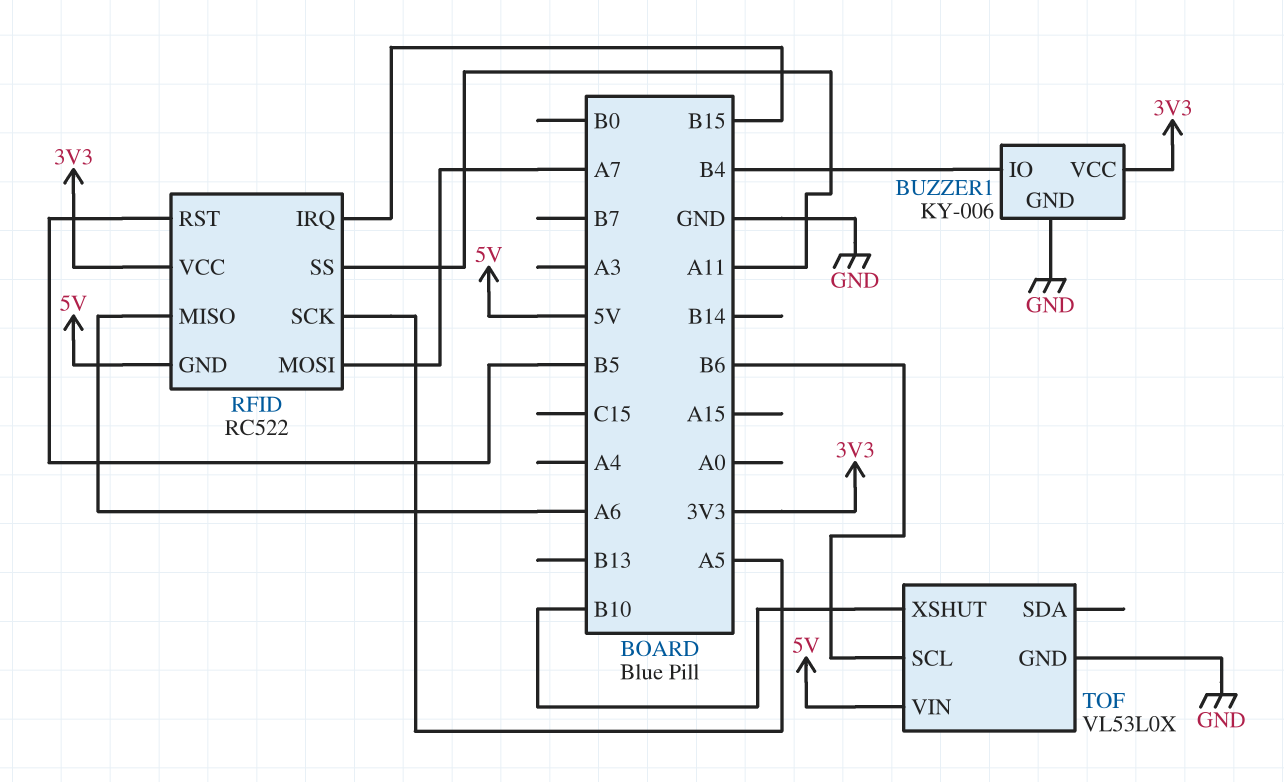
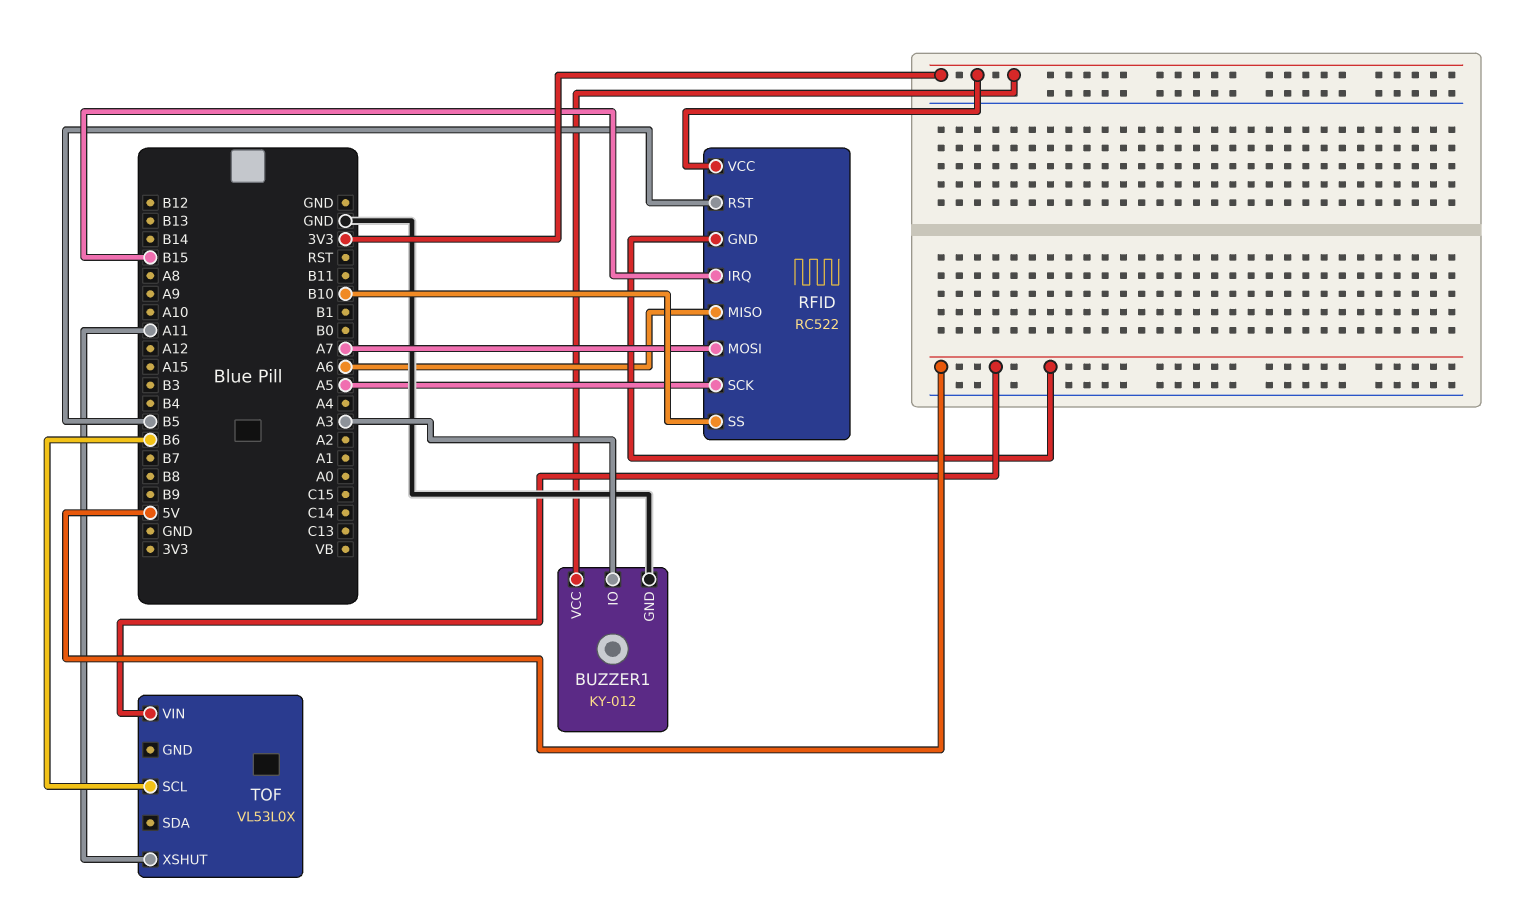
BUZZER1: KY-006 -> KY-012
BUZZER1 pin IO: B4 -> A3
RFID pin SS: A11 -> B10
TOF pin GND: GND -> none
TOF pin XSHUT: B10 -> A11

